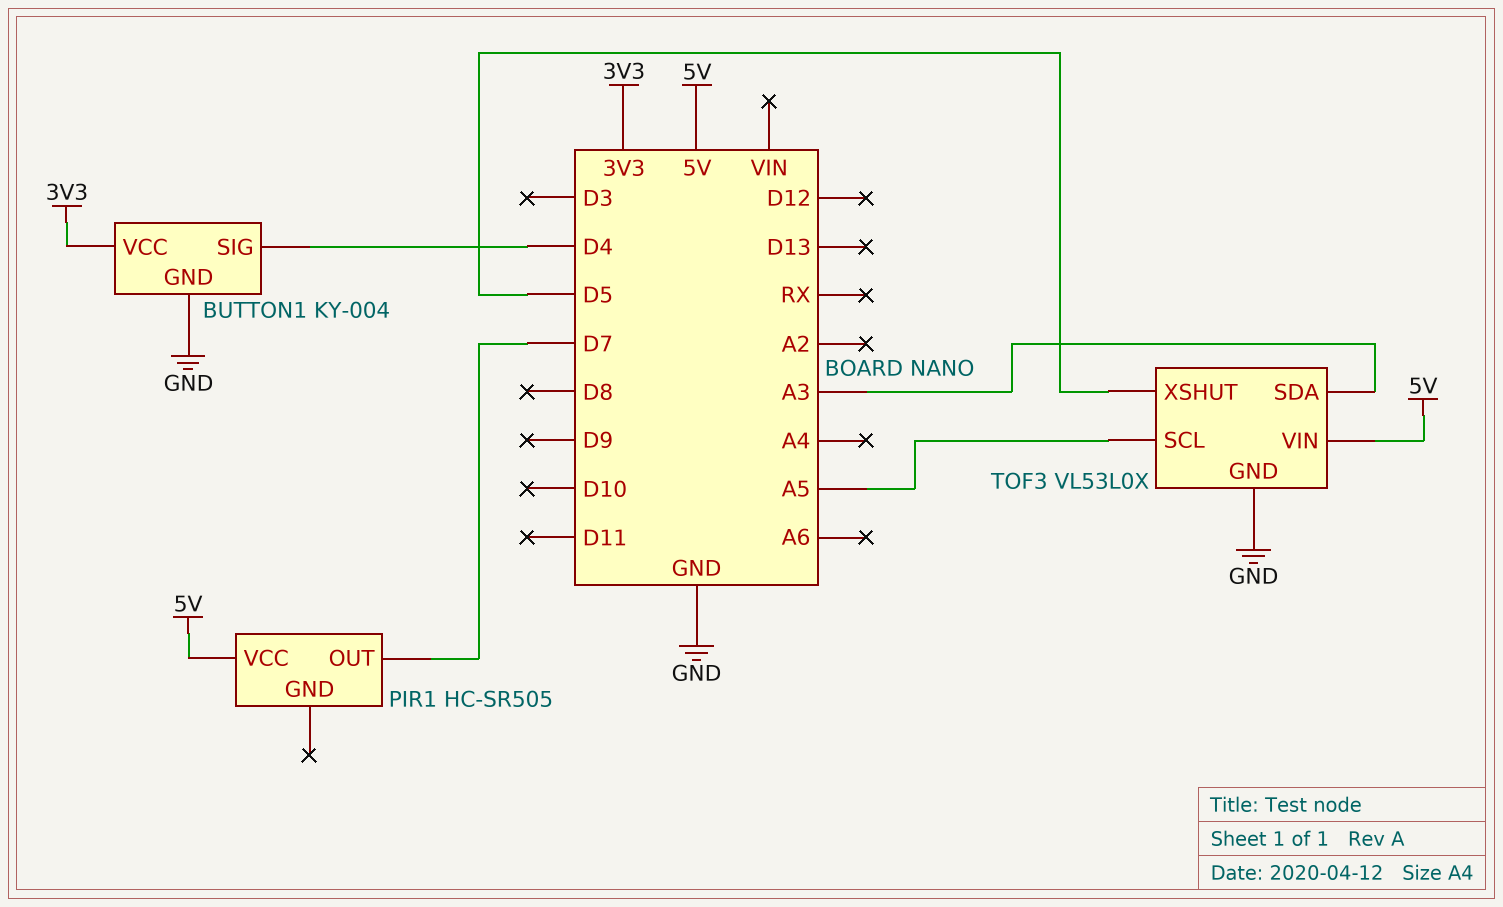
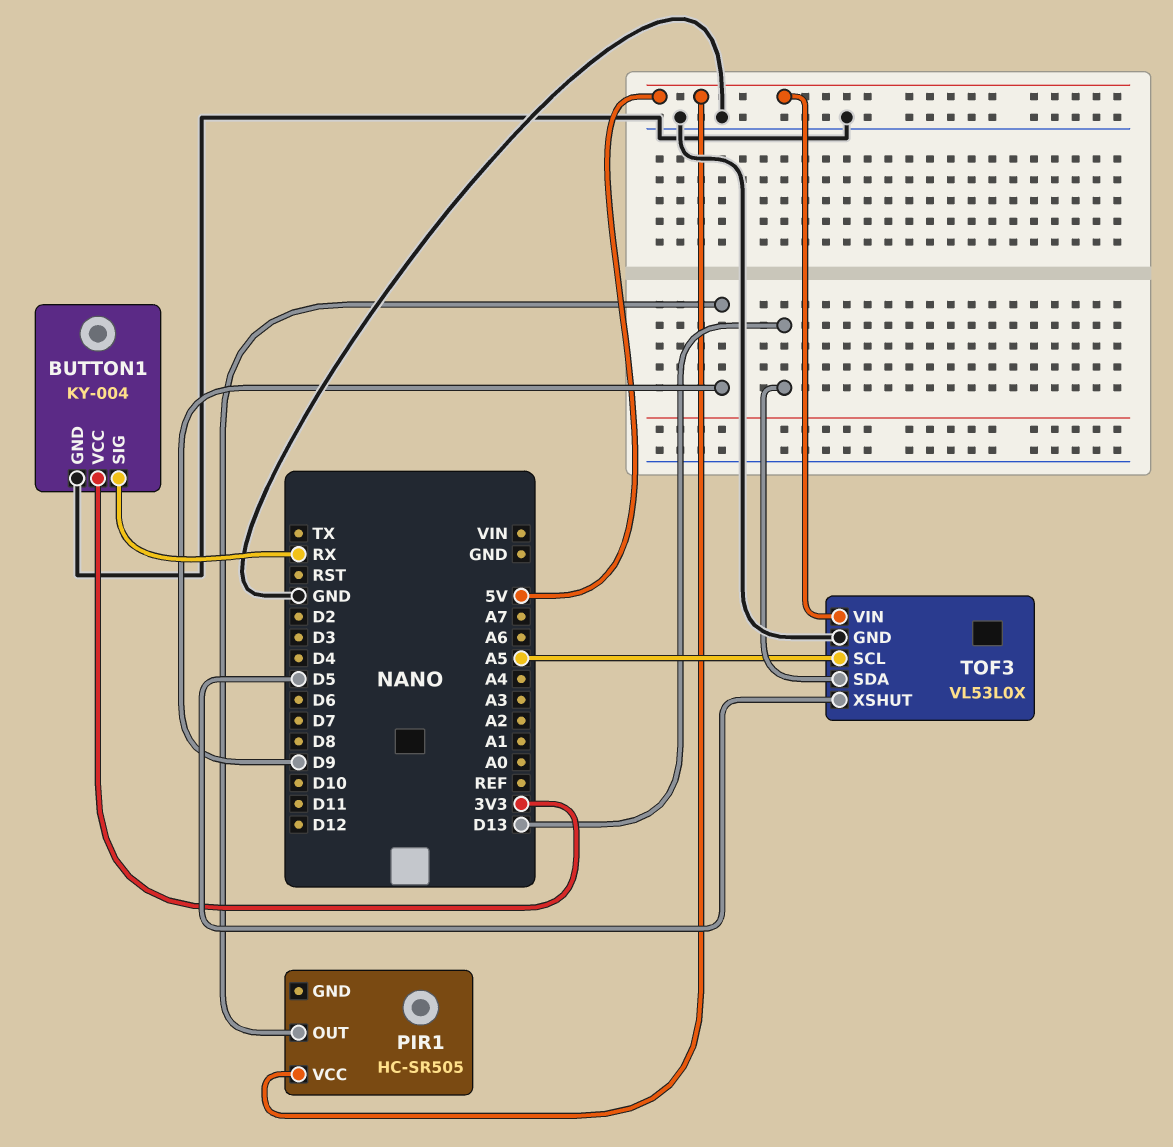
BUTTON1 pin SIG: D4 -> RX
PIR1 pin OUT: D7 -> D9
TOF3 pin SDA: A3 -> D13

